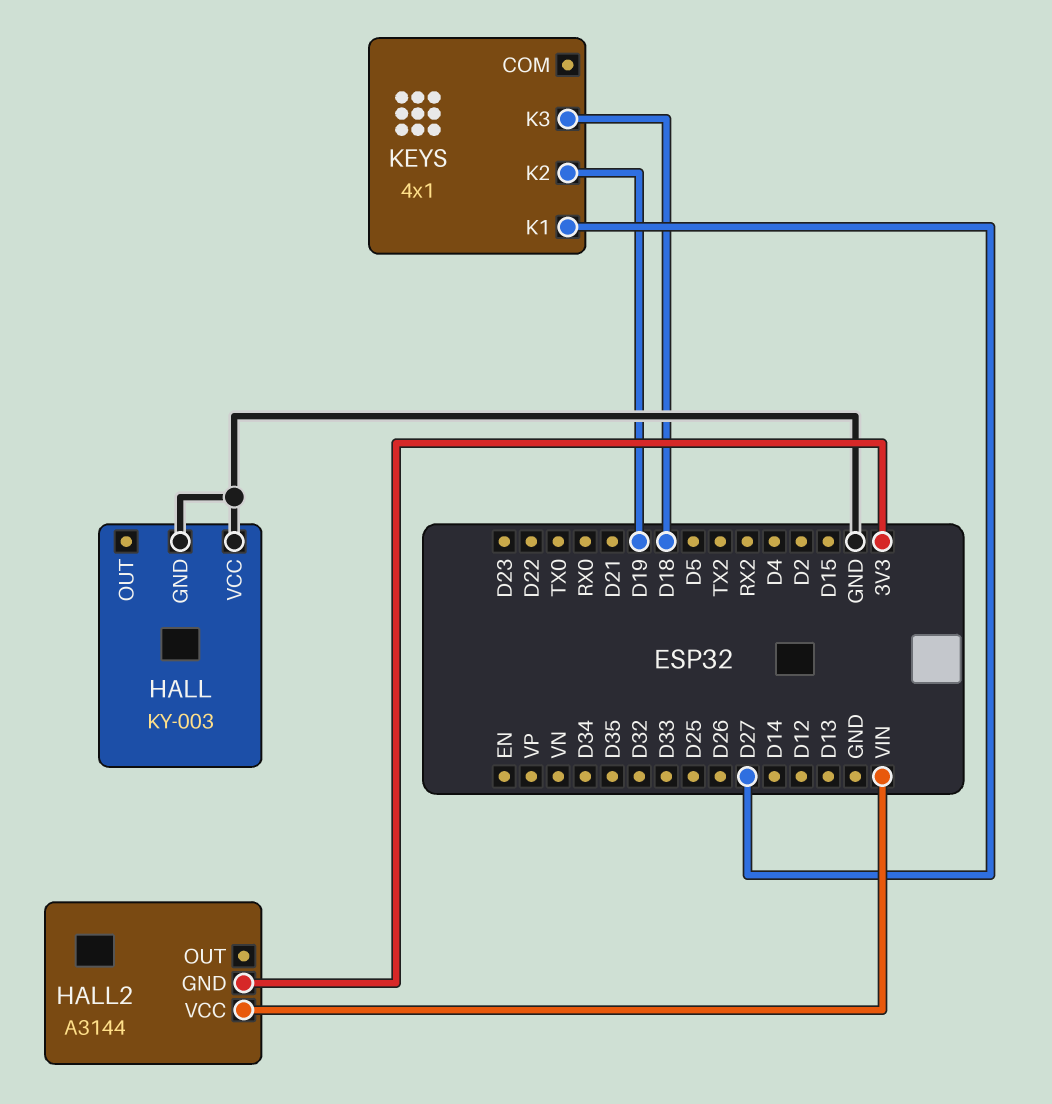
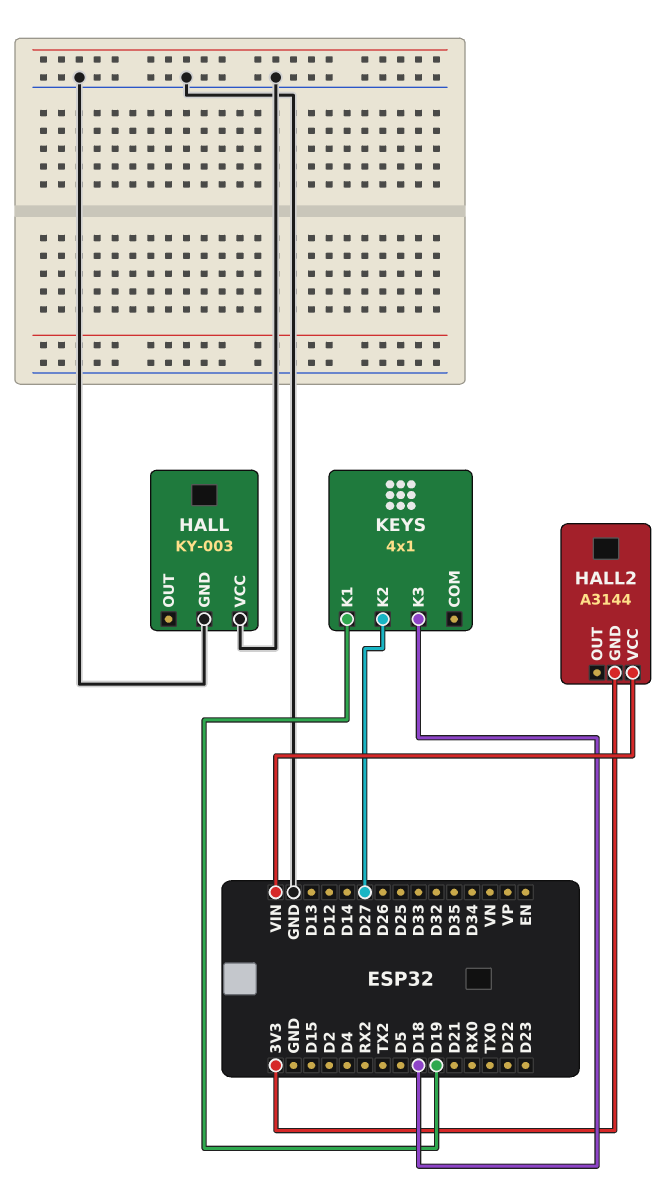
KEYS pin K1: D27 -> D19
KEYS pin K2: D19 -> D27

